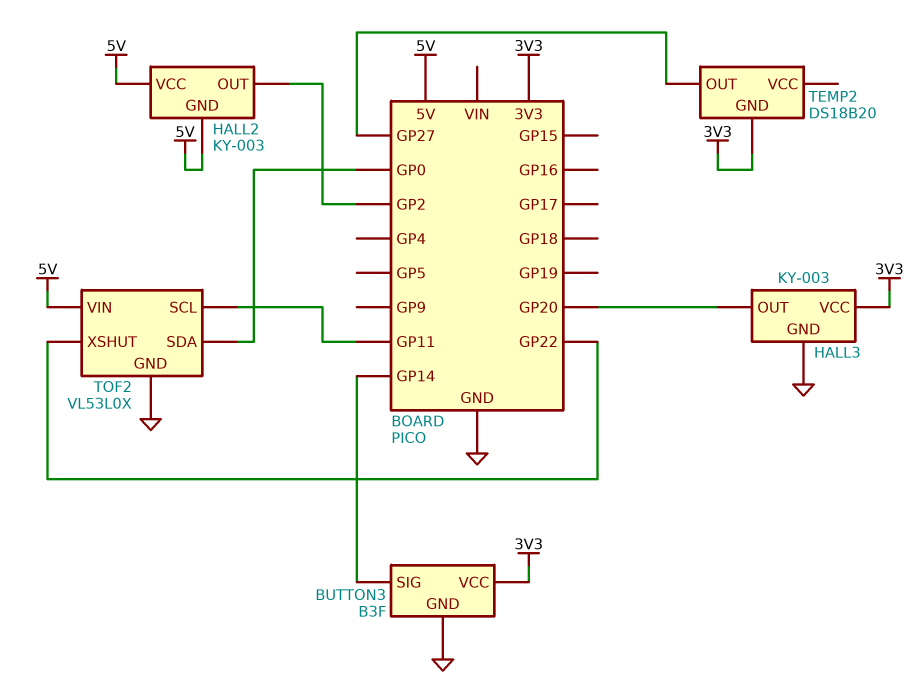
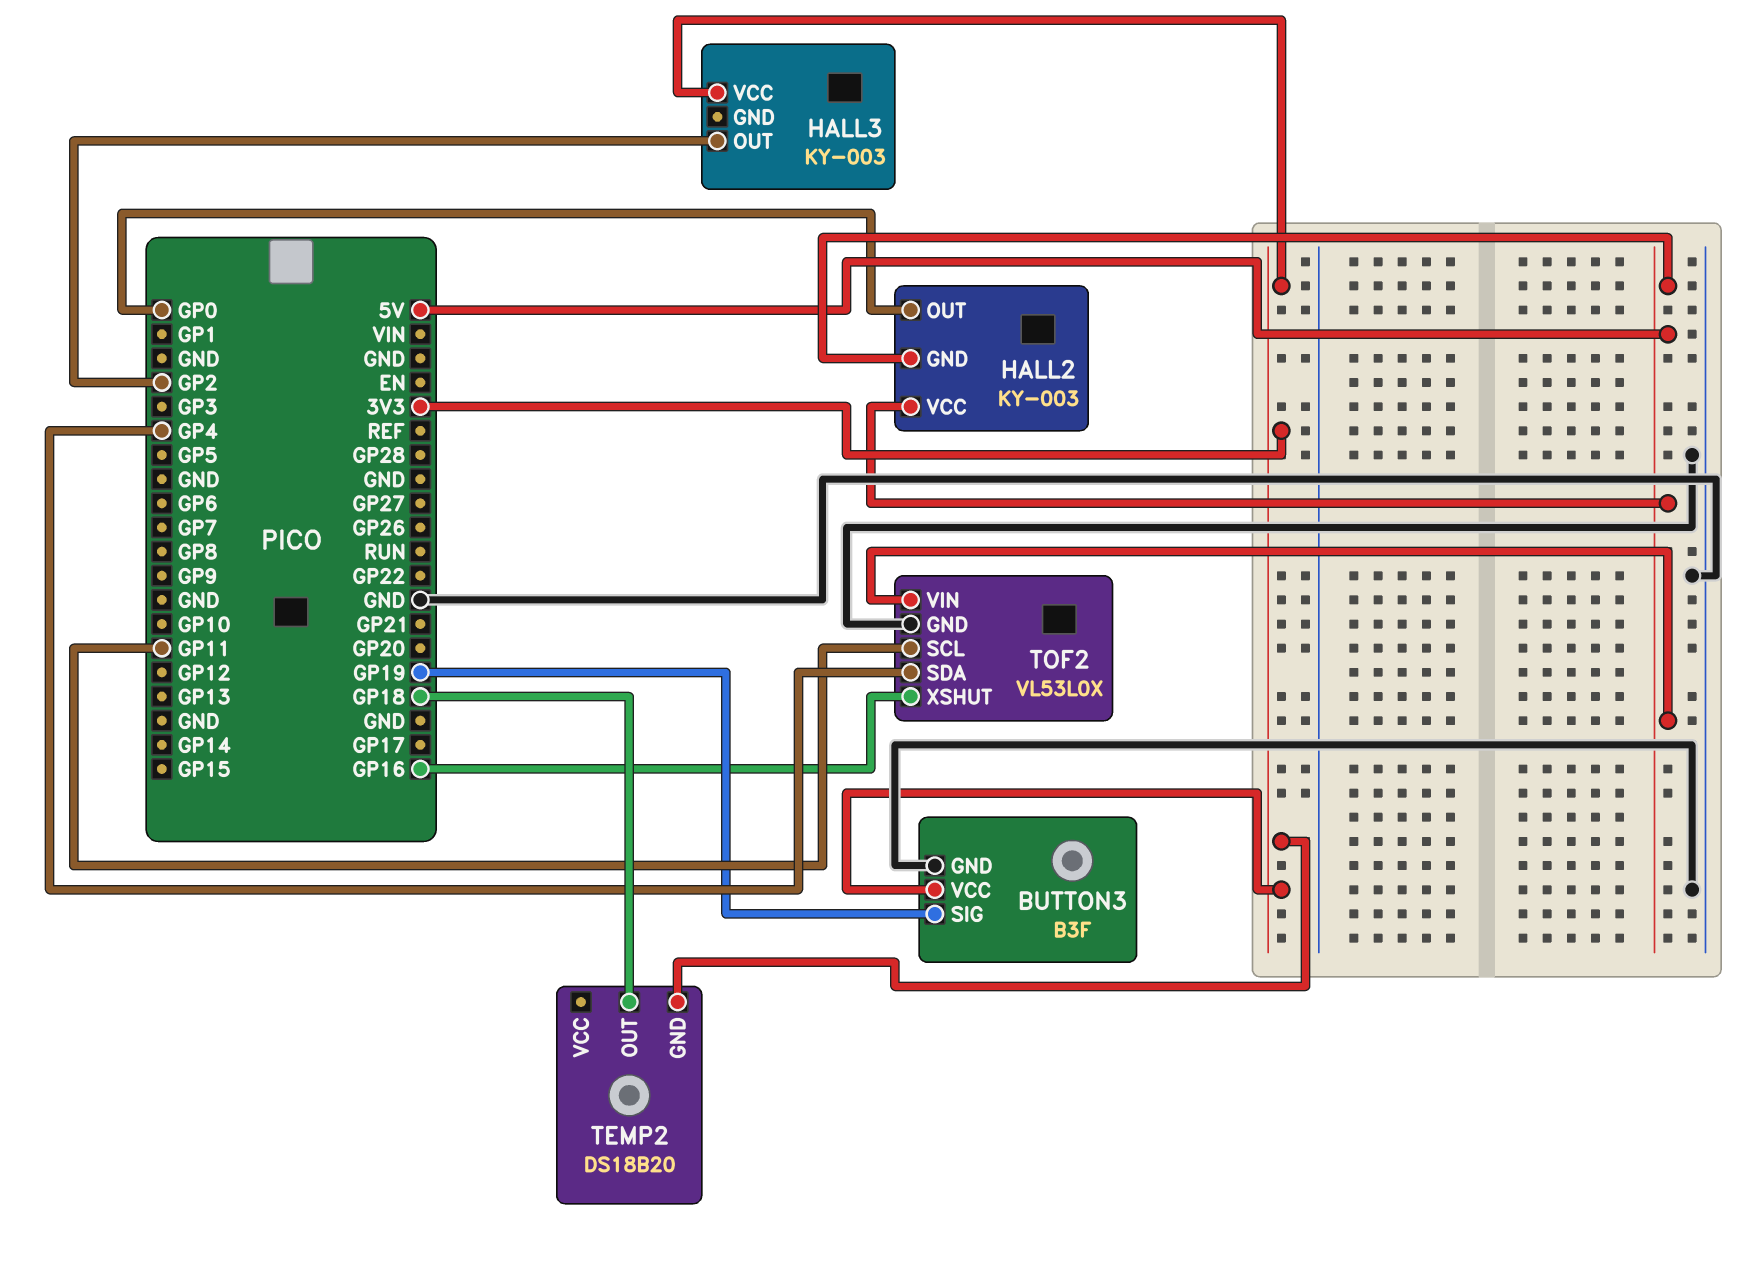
BUTTON3 pin SIG: GP14 -> GP19
HALL2 pin OUT: GP2 -> GP0
HALL3 pin GND: GND -> none
HALL3 pin OUT: GP20 -> GP2
TEMP2 pin OUT: GP27 -> GP18
TOF2 pin SDA: GP0 -> GP4
TOF2 pin XSHUT: GP22 -> GP16

